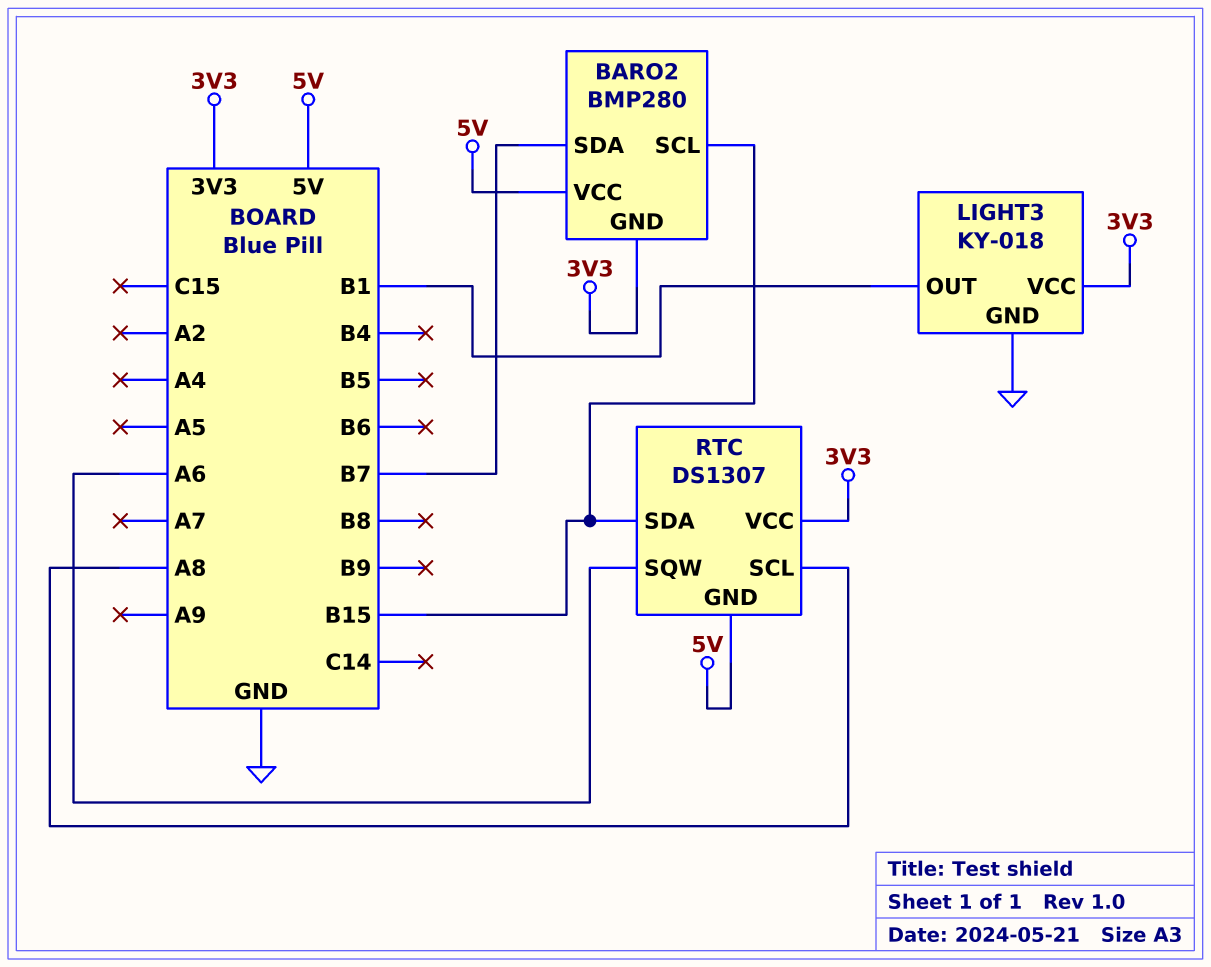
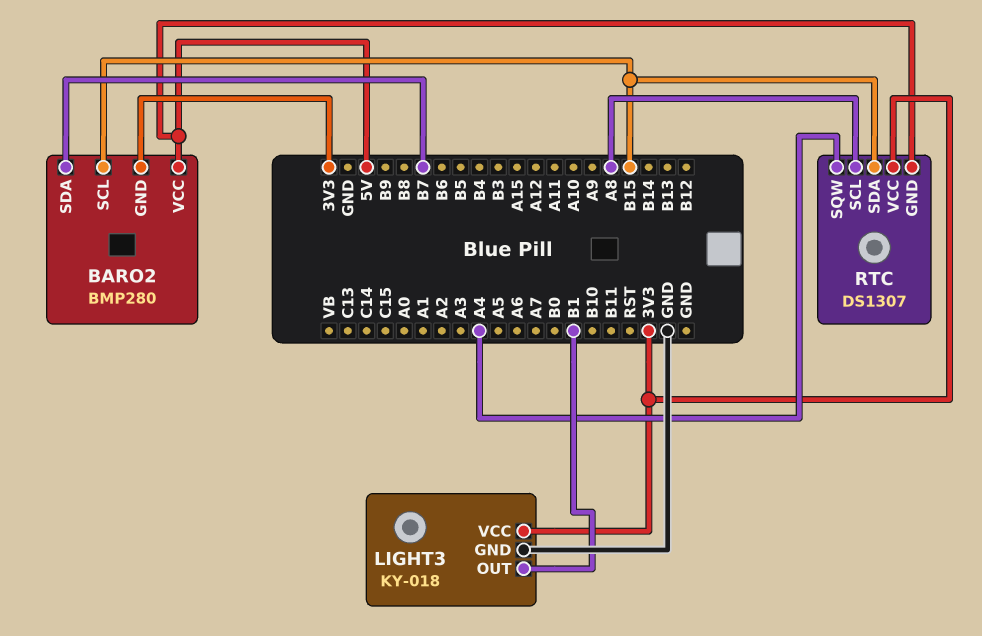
RTC pin SQW: A6 -> A4

